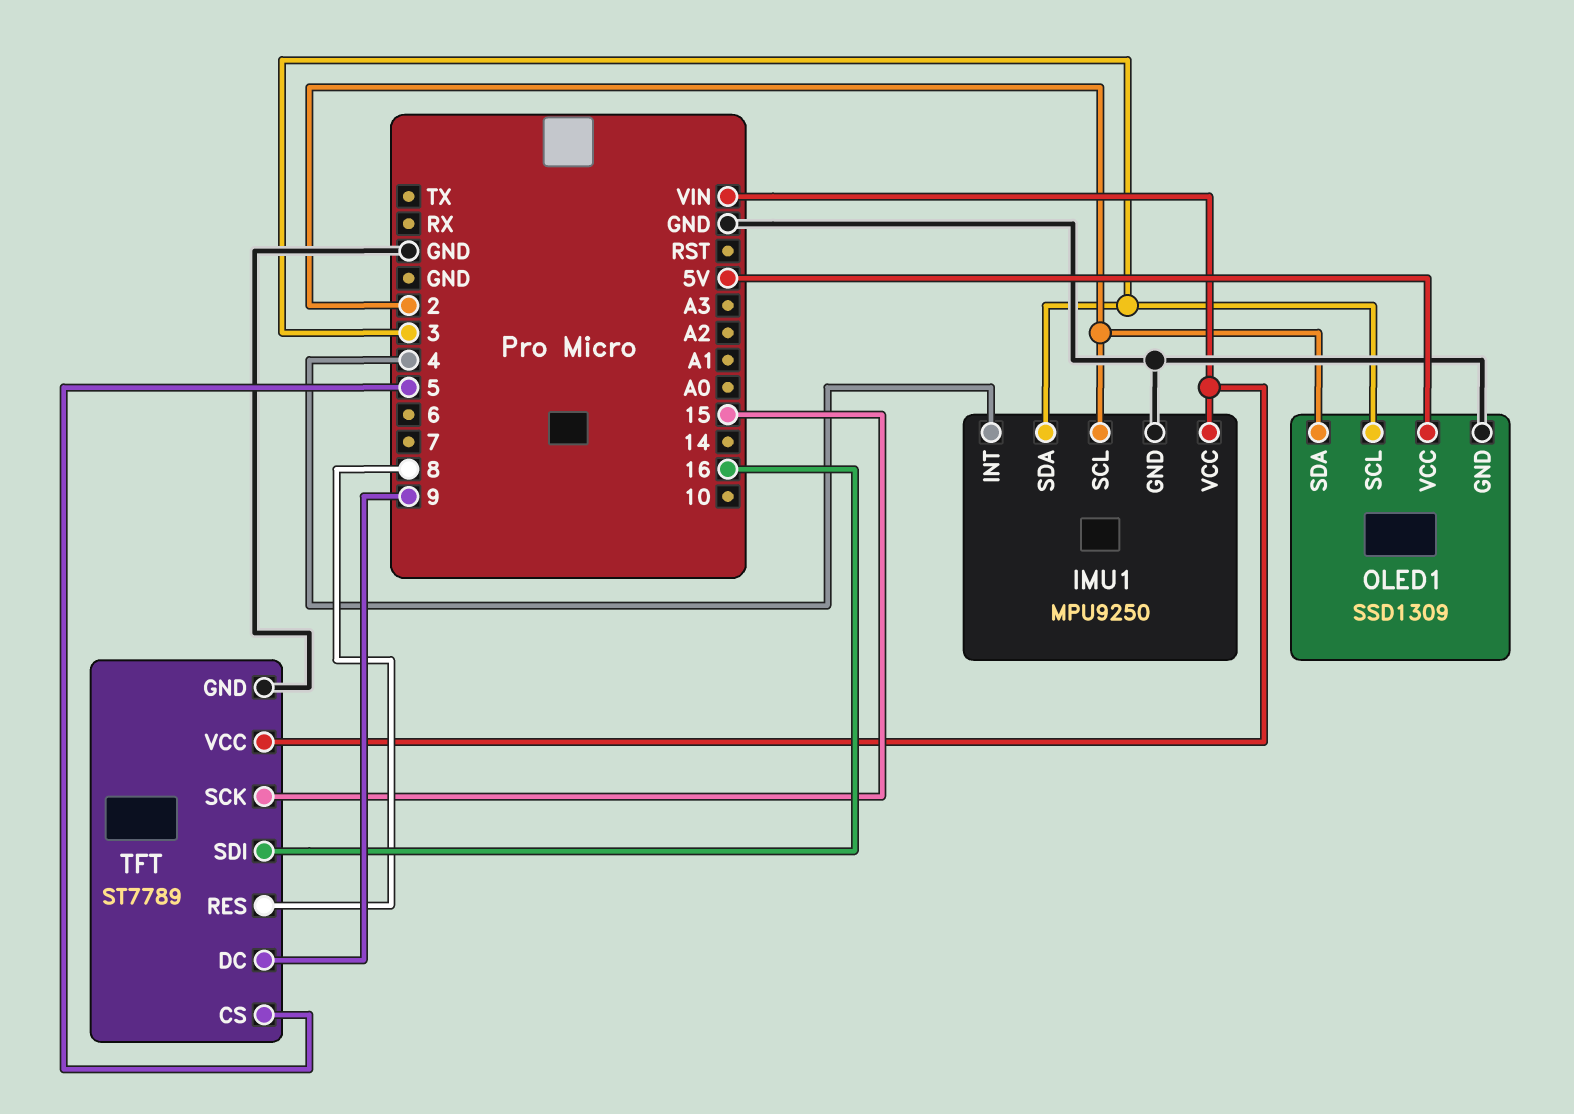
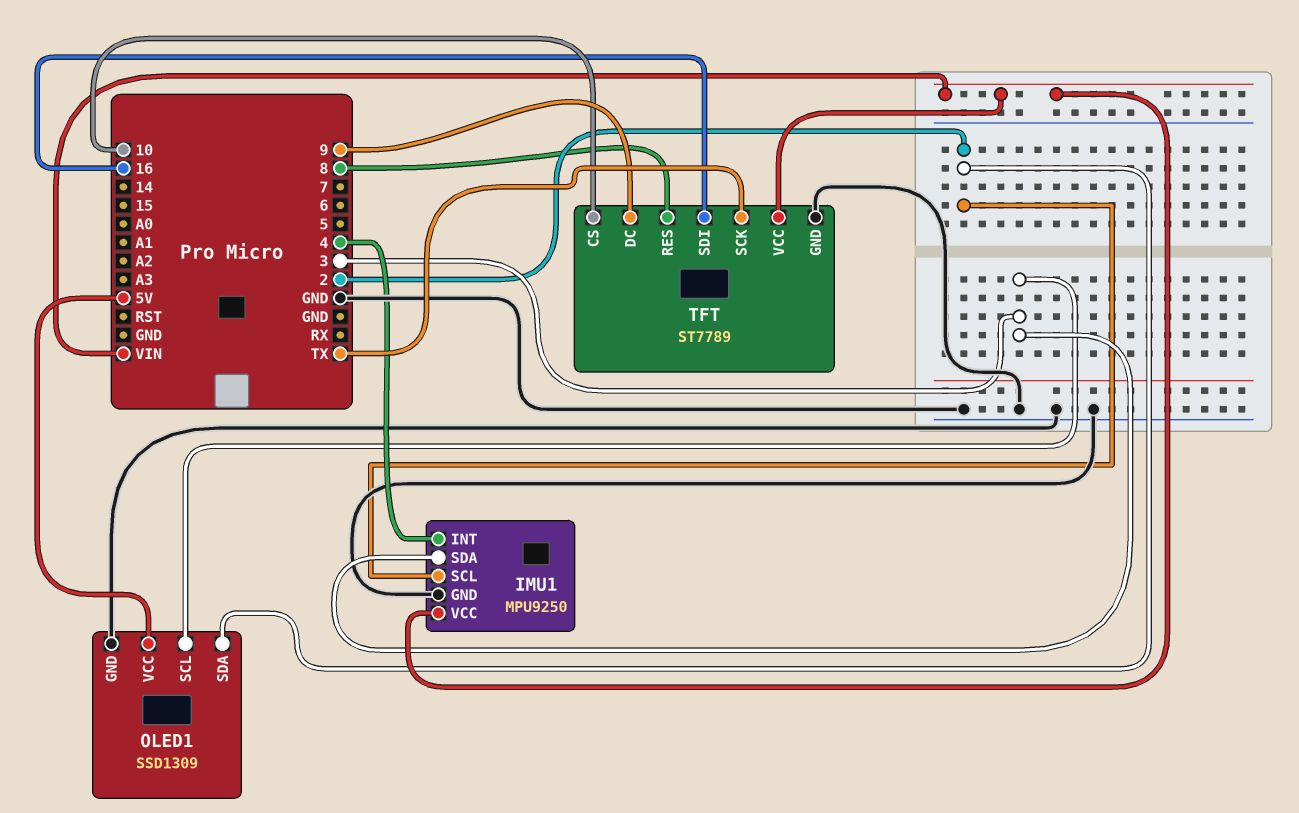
TFT pin CS: 5 -> 10
TFT pin SCK: 15 -> TX

